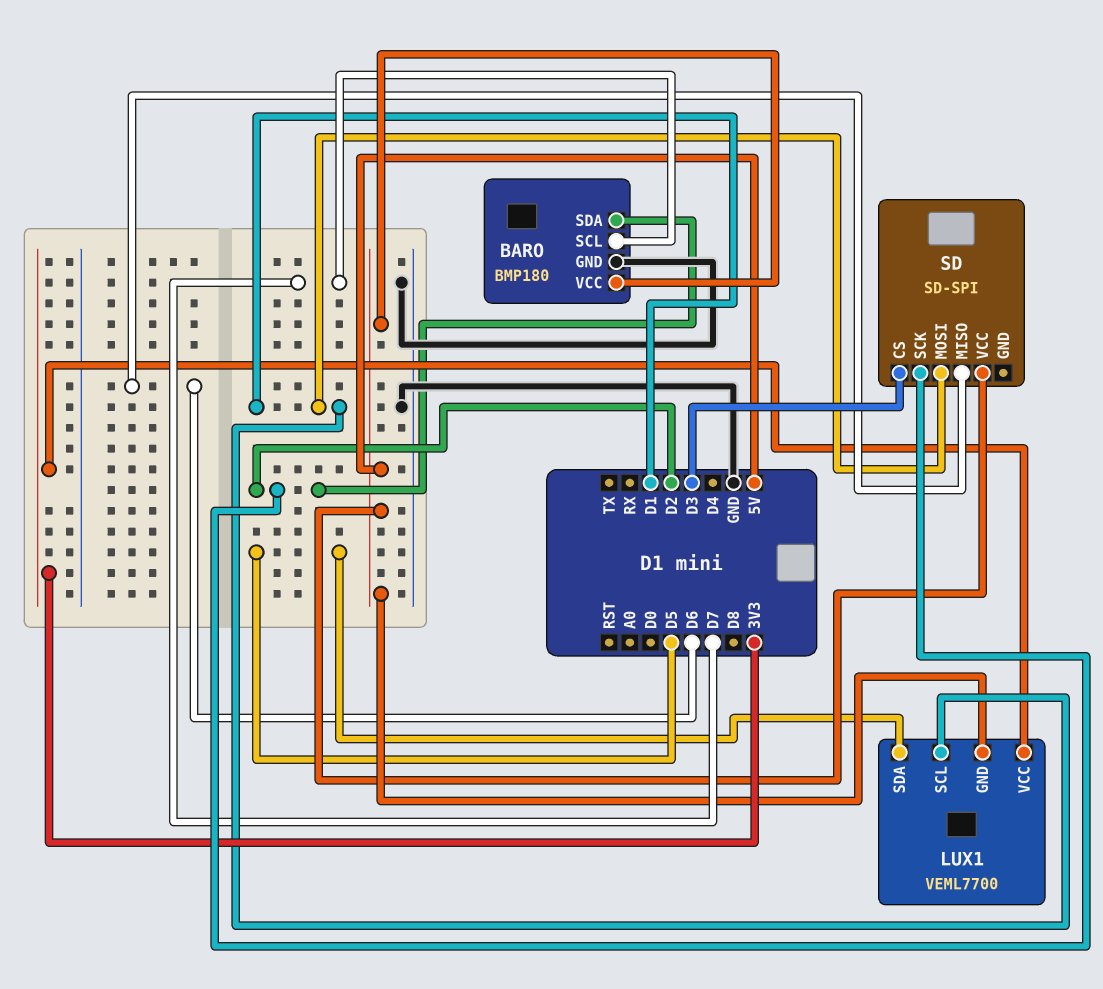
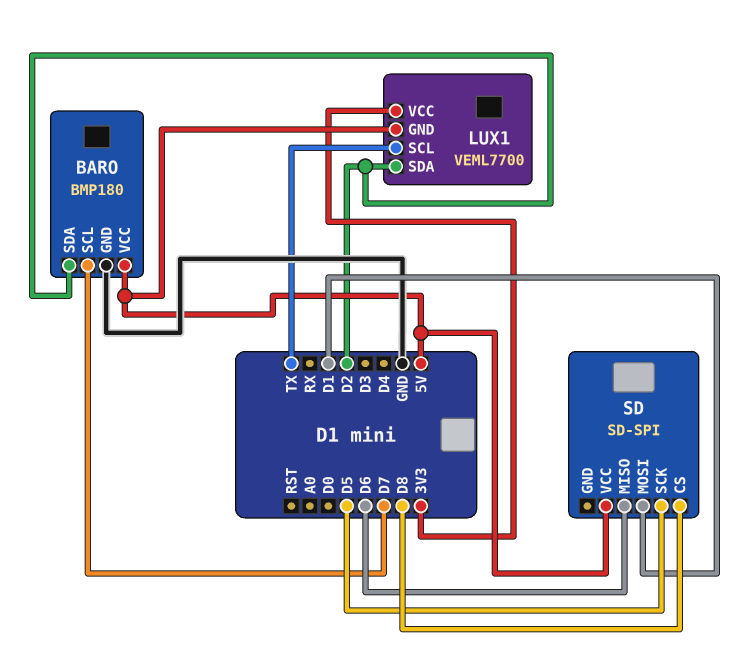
LUX1 pin SCL: D1 -> TX
LUX1 pin SDA: D5 -> D2
SD pin CS: D3 -> D8
SD pin SCK: D2 -> D5

